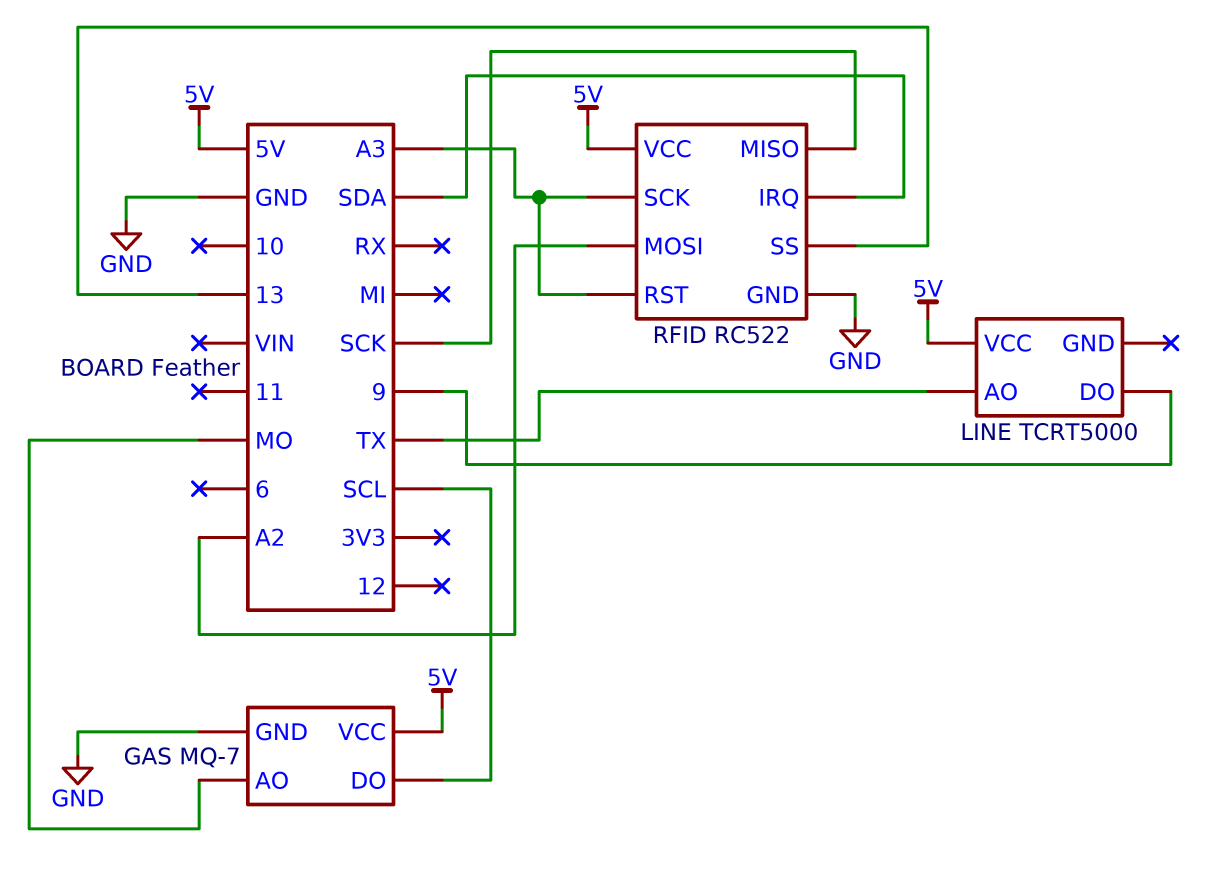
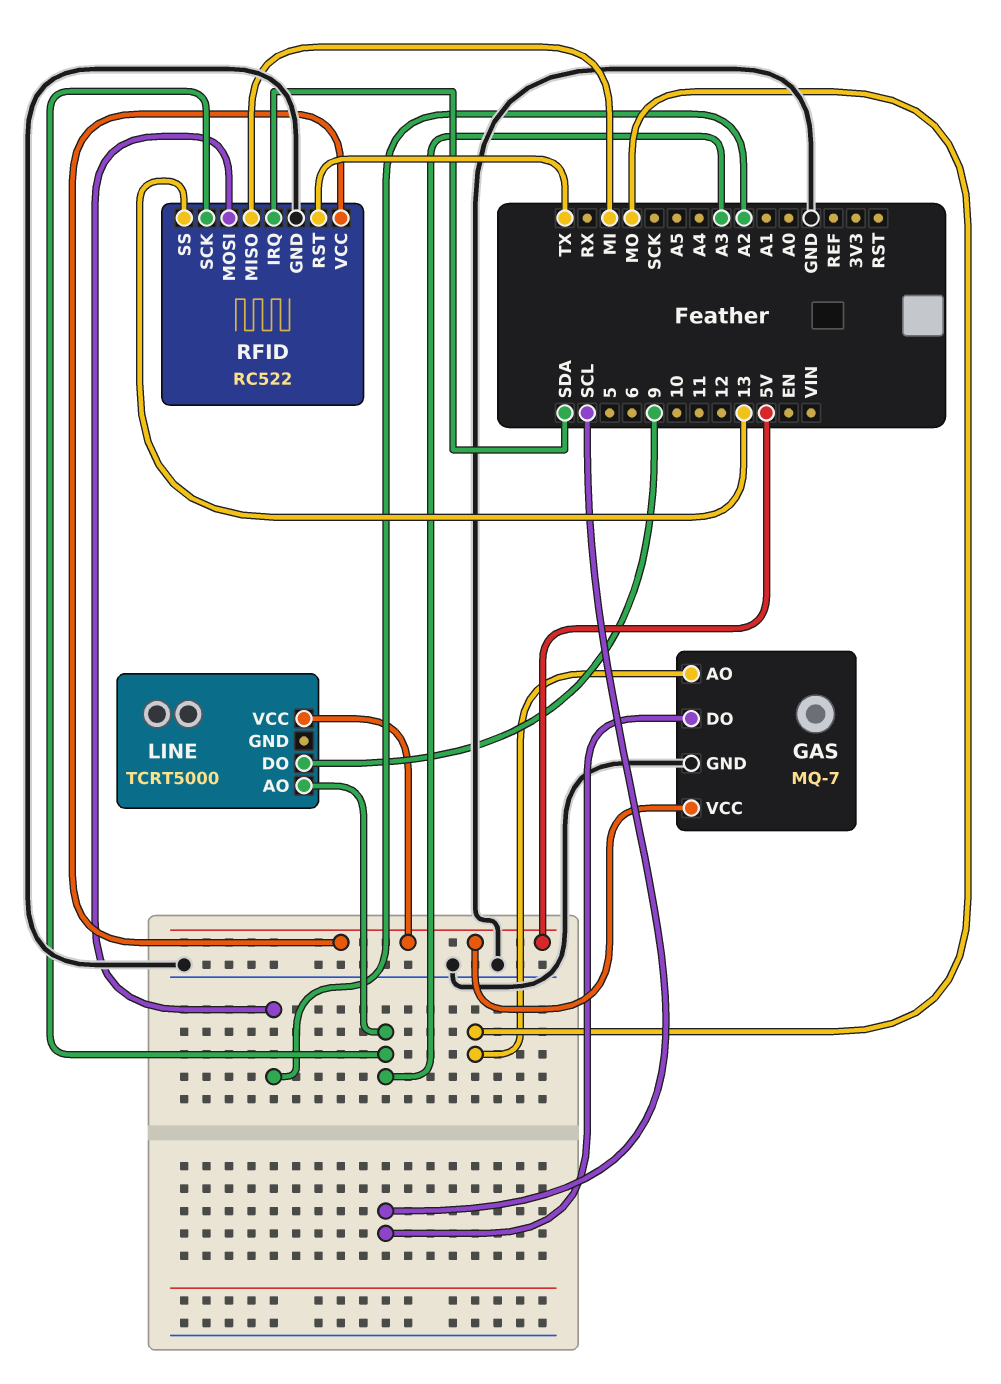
LINE pin AO: TX -> A3
RFID pin MISO: SCK -> MI
RFID pin RST: A3 -> TX

